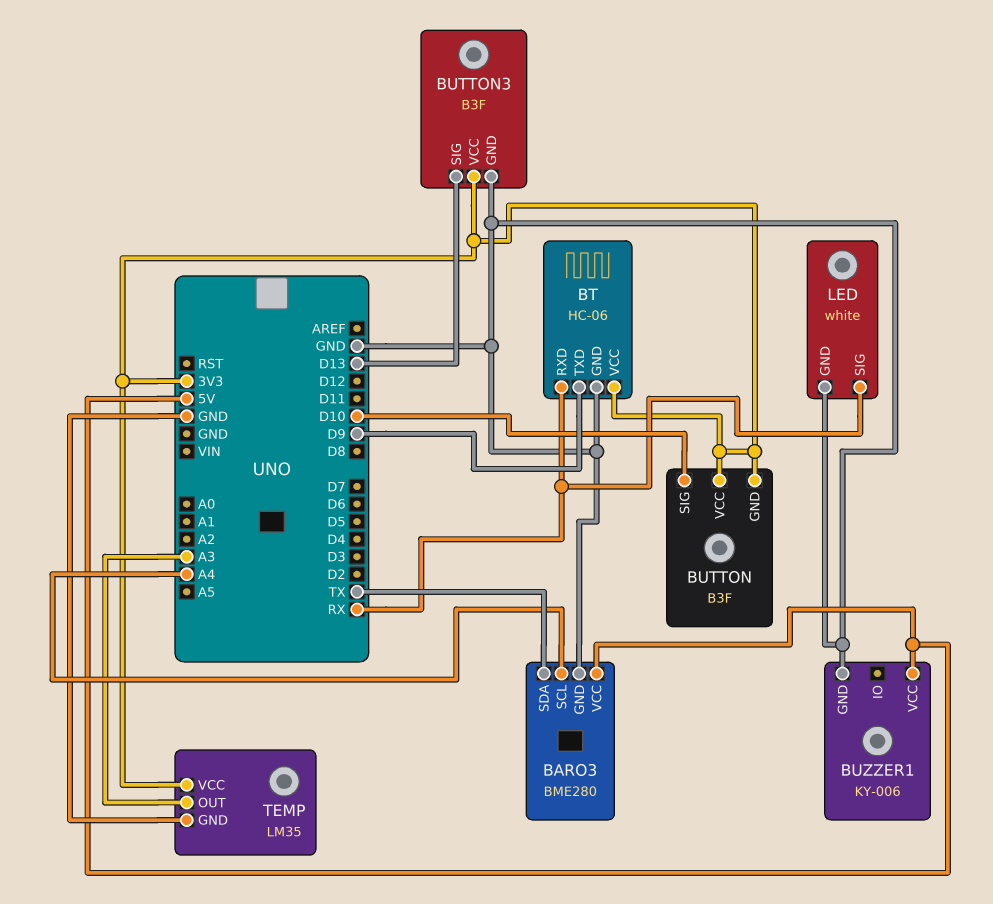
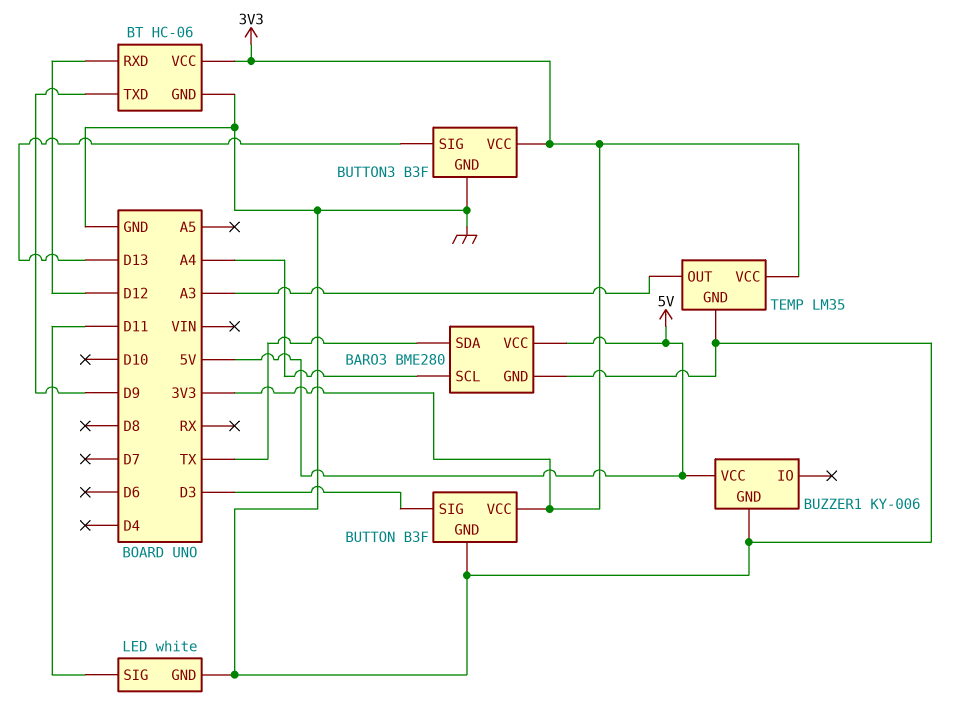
BT pin RXD: RX -> D12
BUTTON pin GND: 3V3 -> GND
BUTTON pin SIG: D10 -> D3
LED pin SIG: RX -> D11

